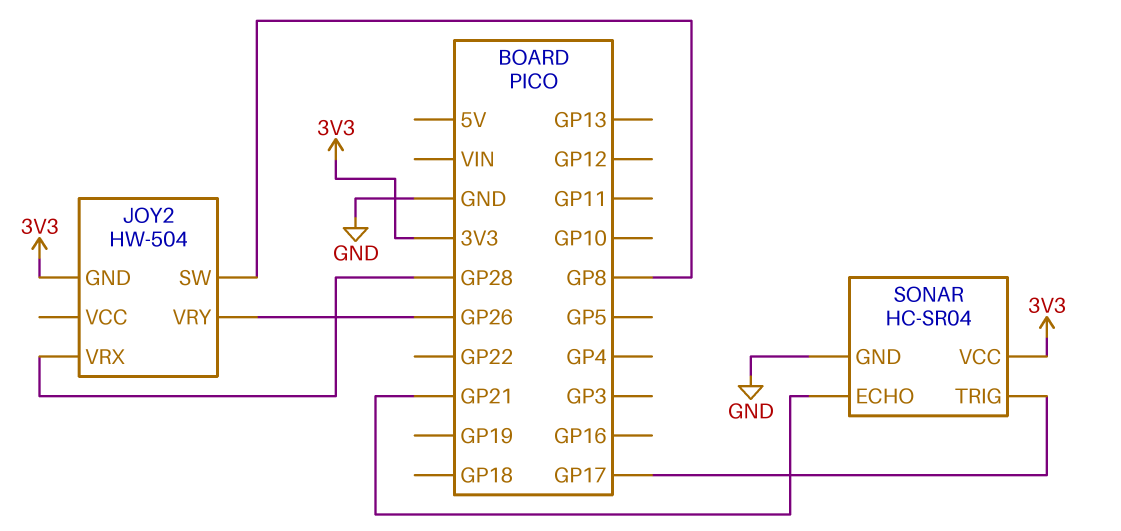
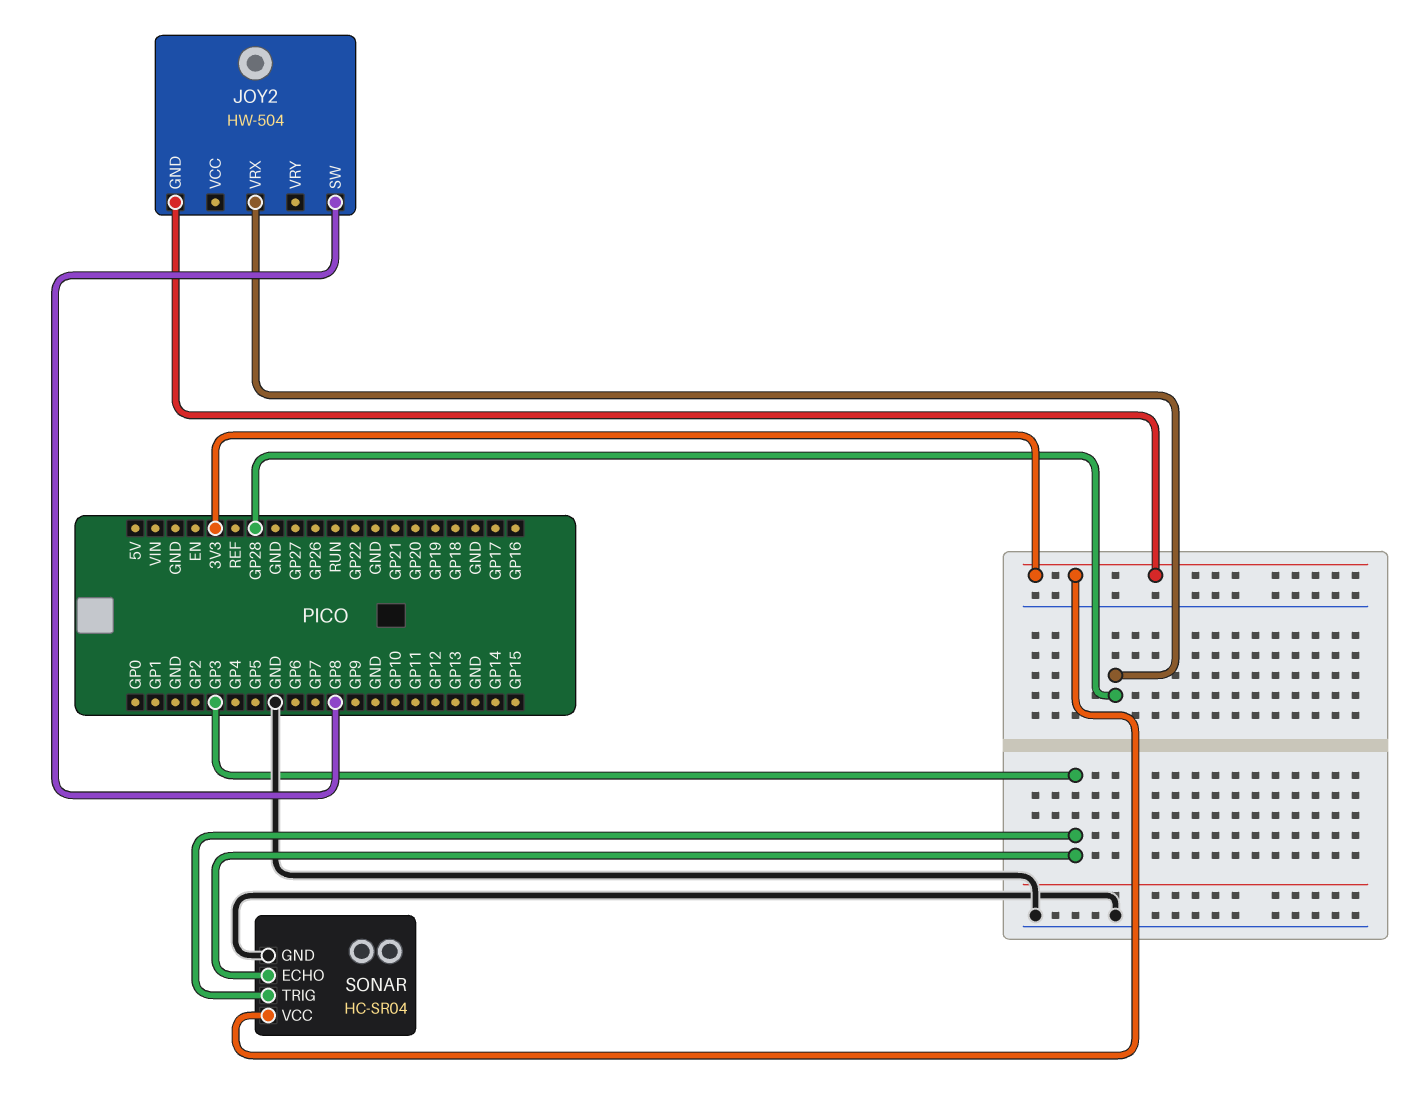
JOY2 pin VRY: GP26 -> none
SONAR pin ECHO: GP21 -> GP3
SONAR pin TRIG: GP17 -> GP3

